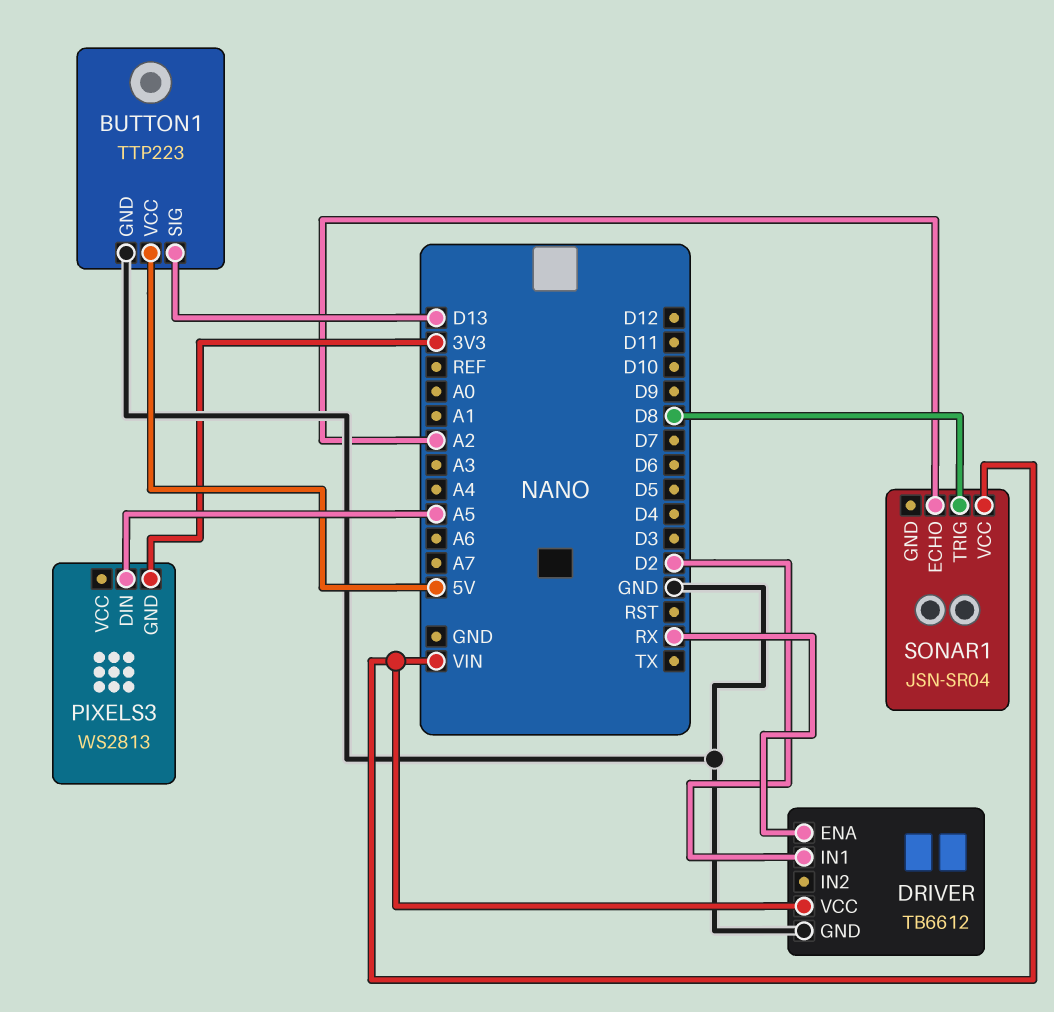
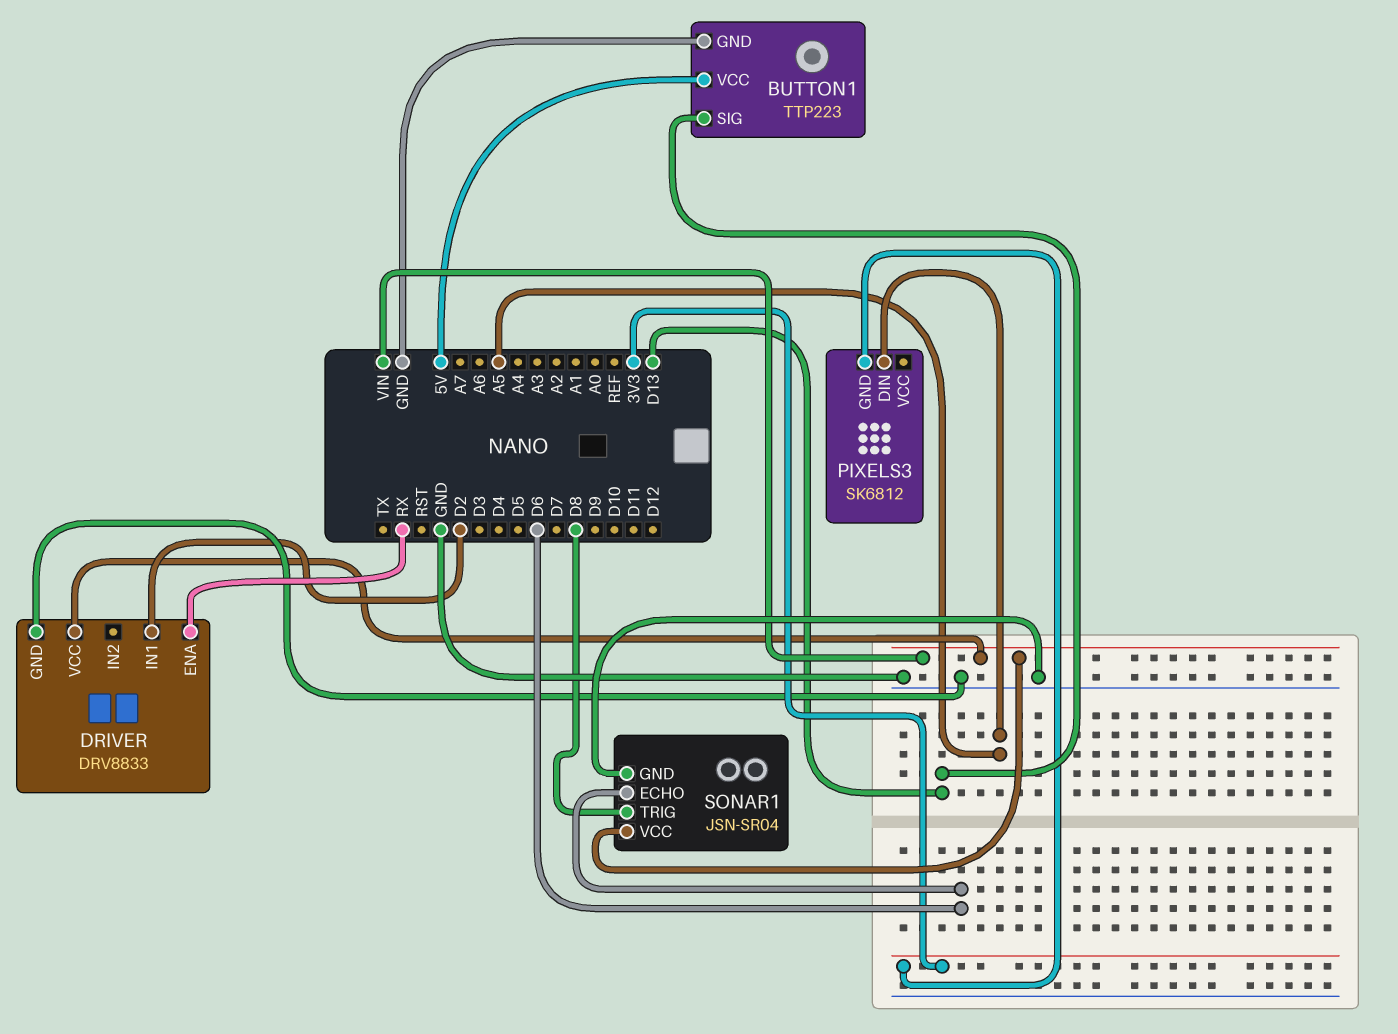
DRIVER: TB6612 -> DRV8833
PIXELS3: WS2813 -> SK6812
SONAR1 pin ECHO: A2 -> D6
SONAR1 pin GND: none -> GND

